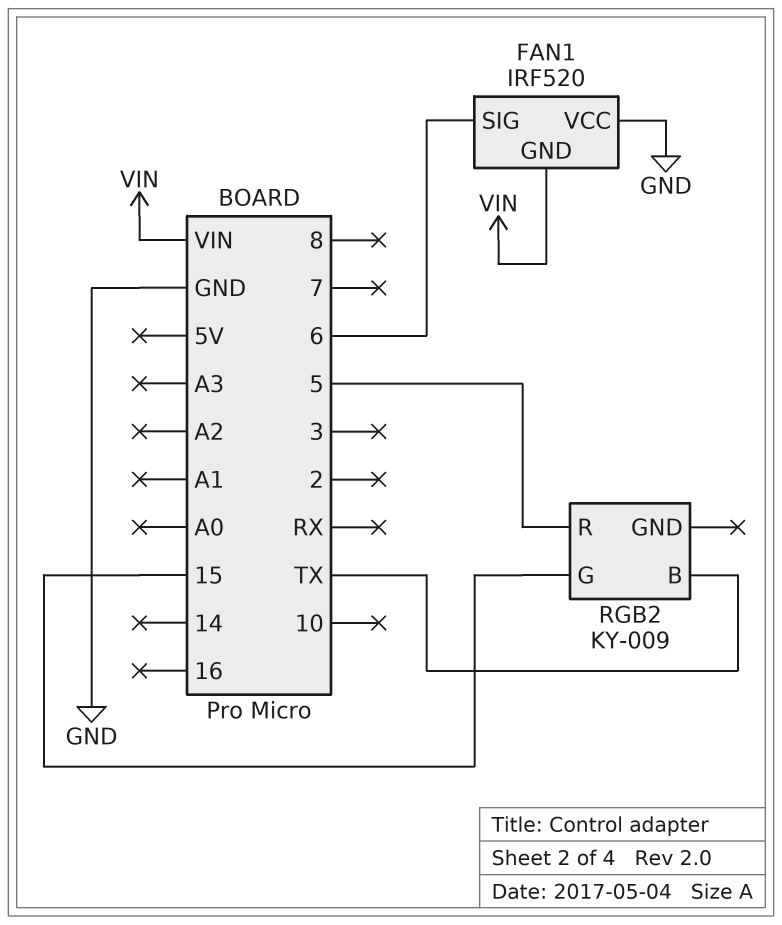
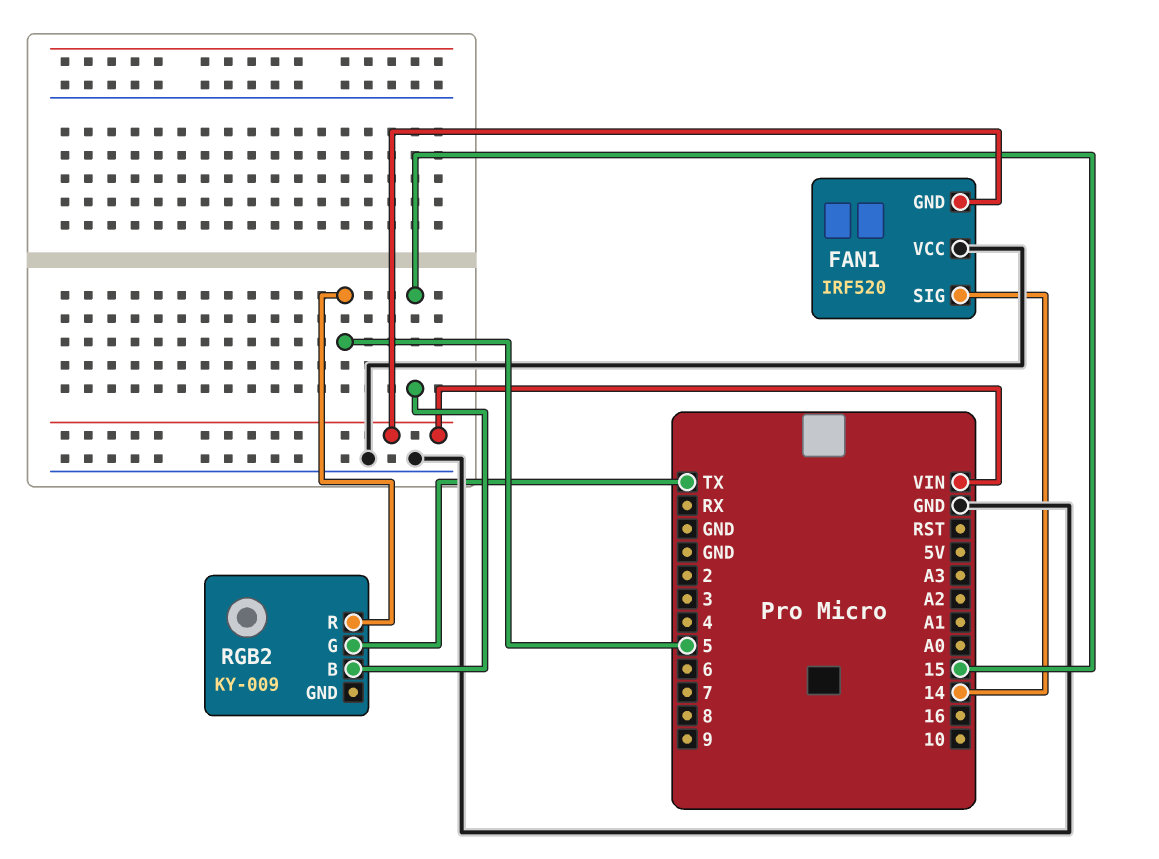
FAN1 pin SIG: 6 -> 14
RGB2 pin B: TX -> 15
RGB2 pin G: 15 -> TX

